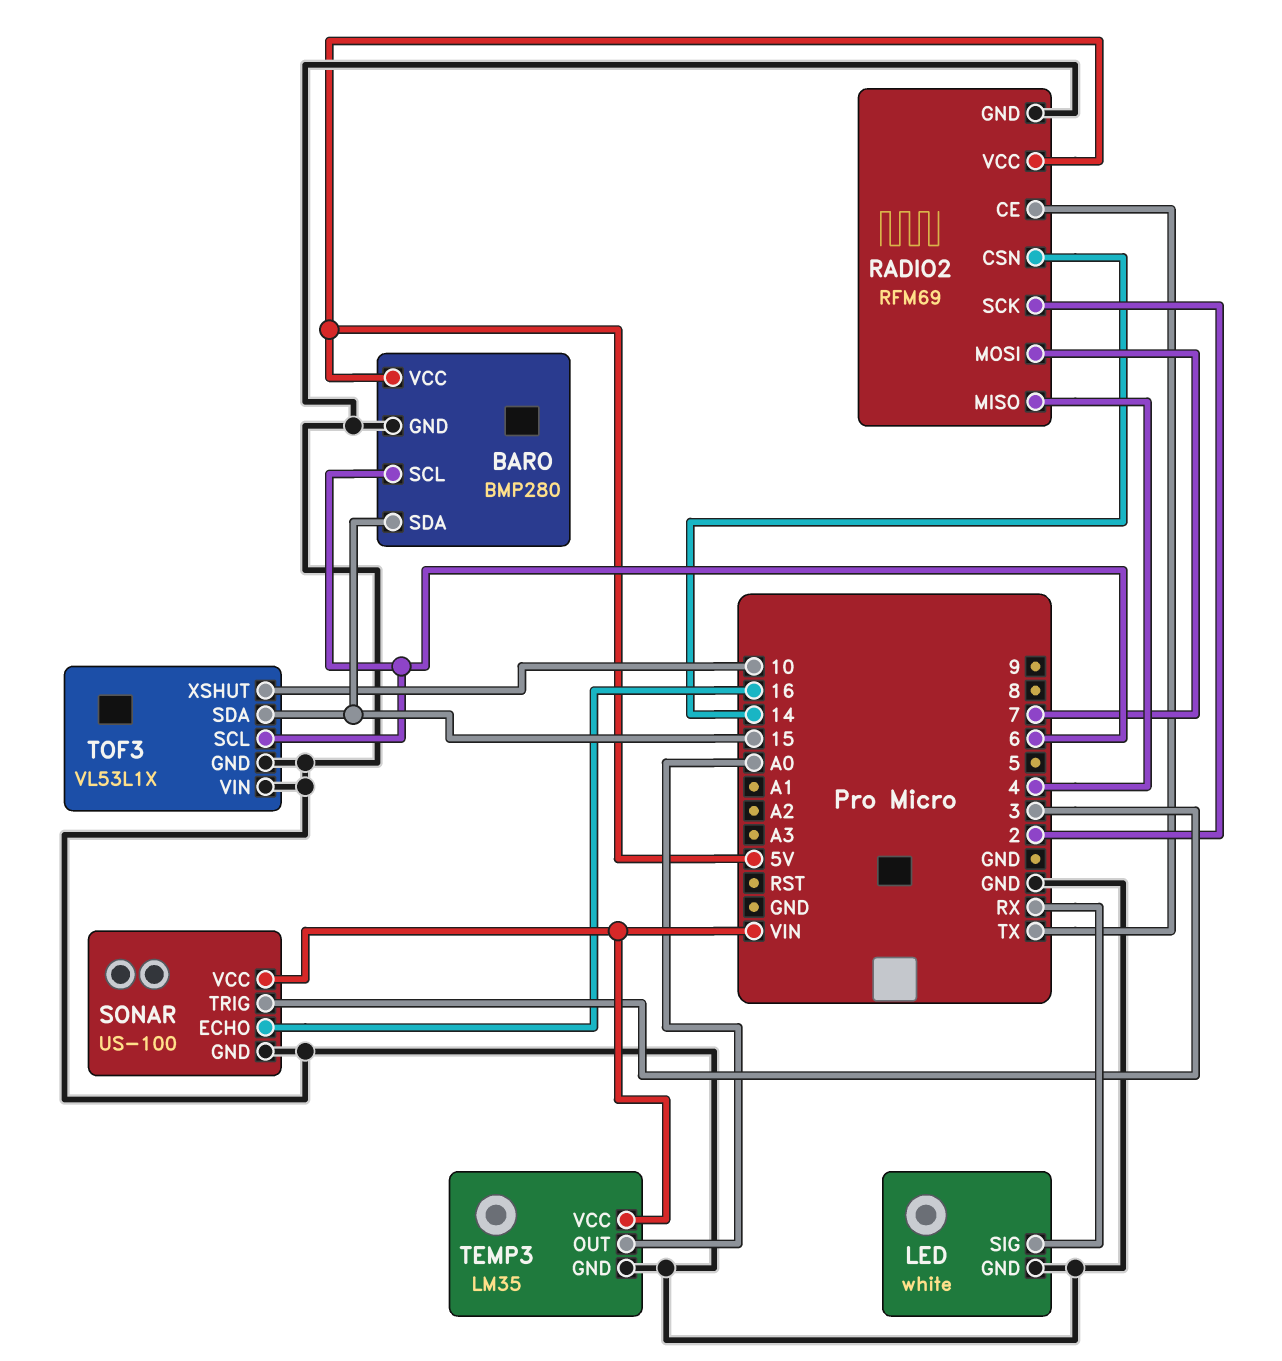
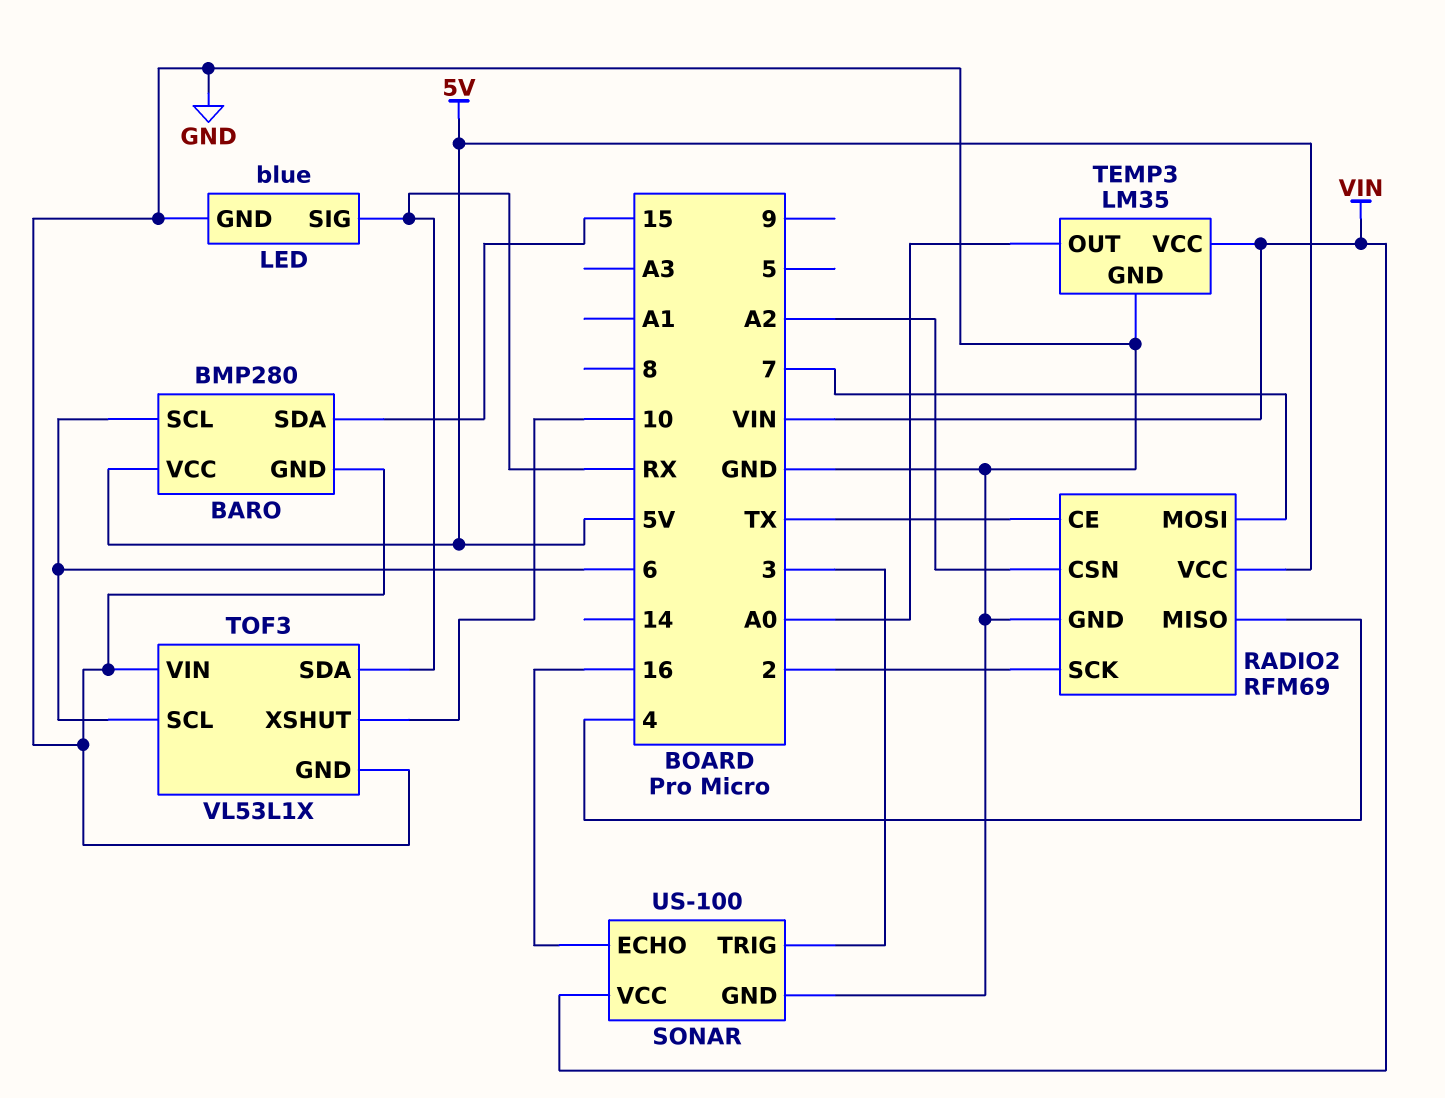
LED: white -> blue
RADIO2 pin CSN: 14 -> A2
TOF3 pin SDA: 15 -> RX

